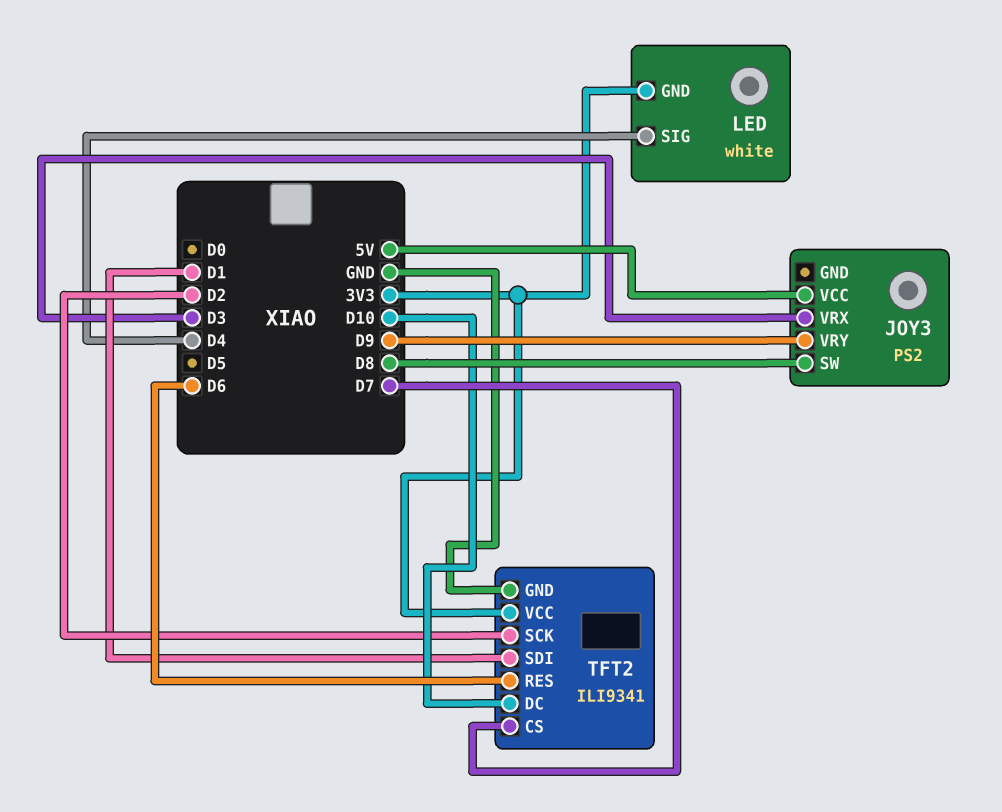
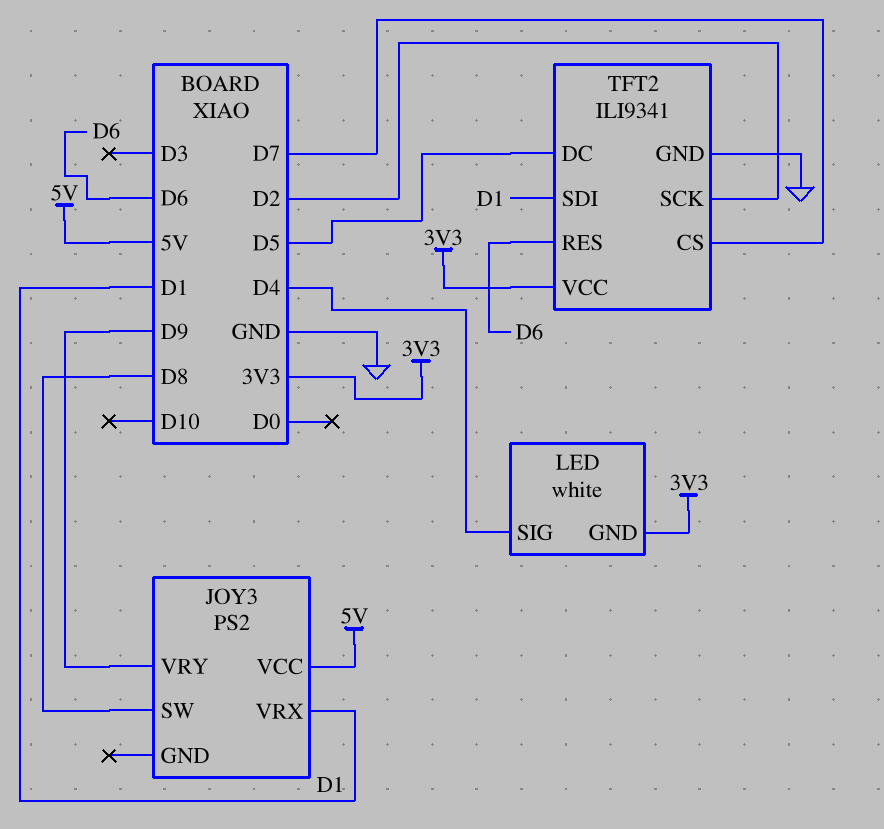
JOY3 pin VRX: D3 -> D1
TFT2 pin DC: D10 -> D5

